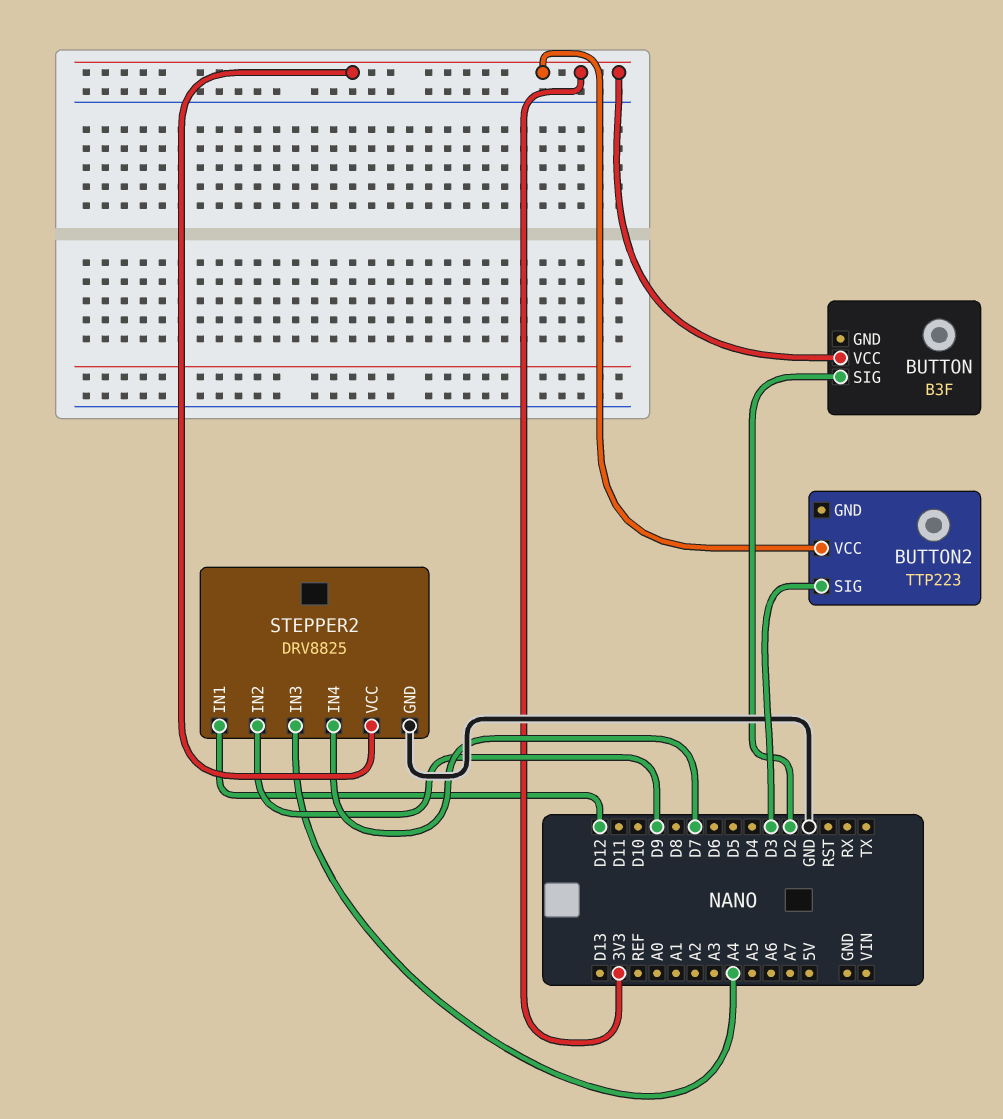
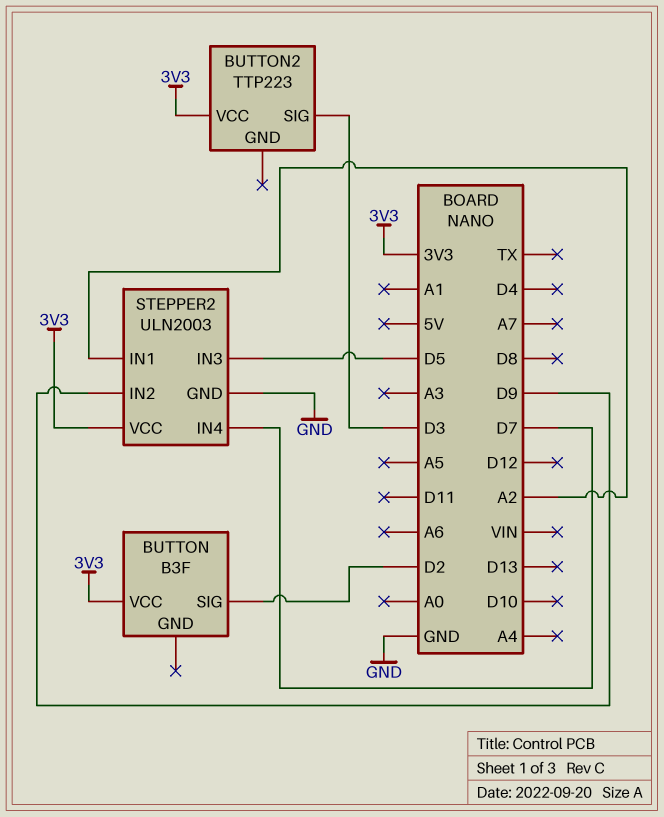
STEPPER2: DRV8825 -> ULN2003
STEPPER2 pin IN1: D12 -> A2
STEPPER2 pin IN3: A4 -> D5

